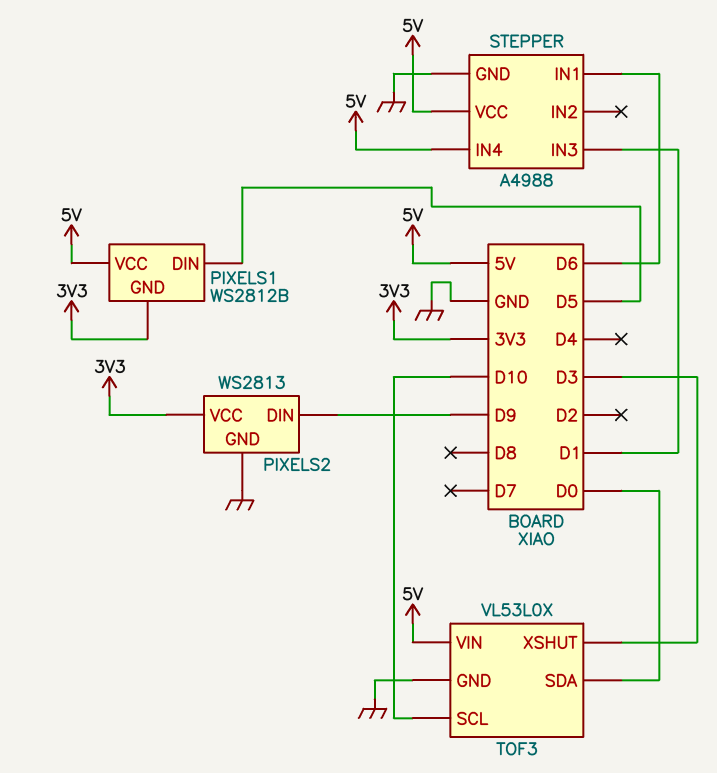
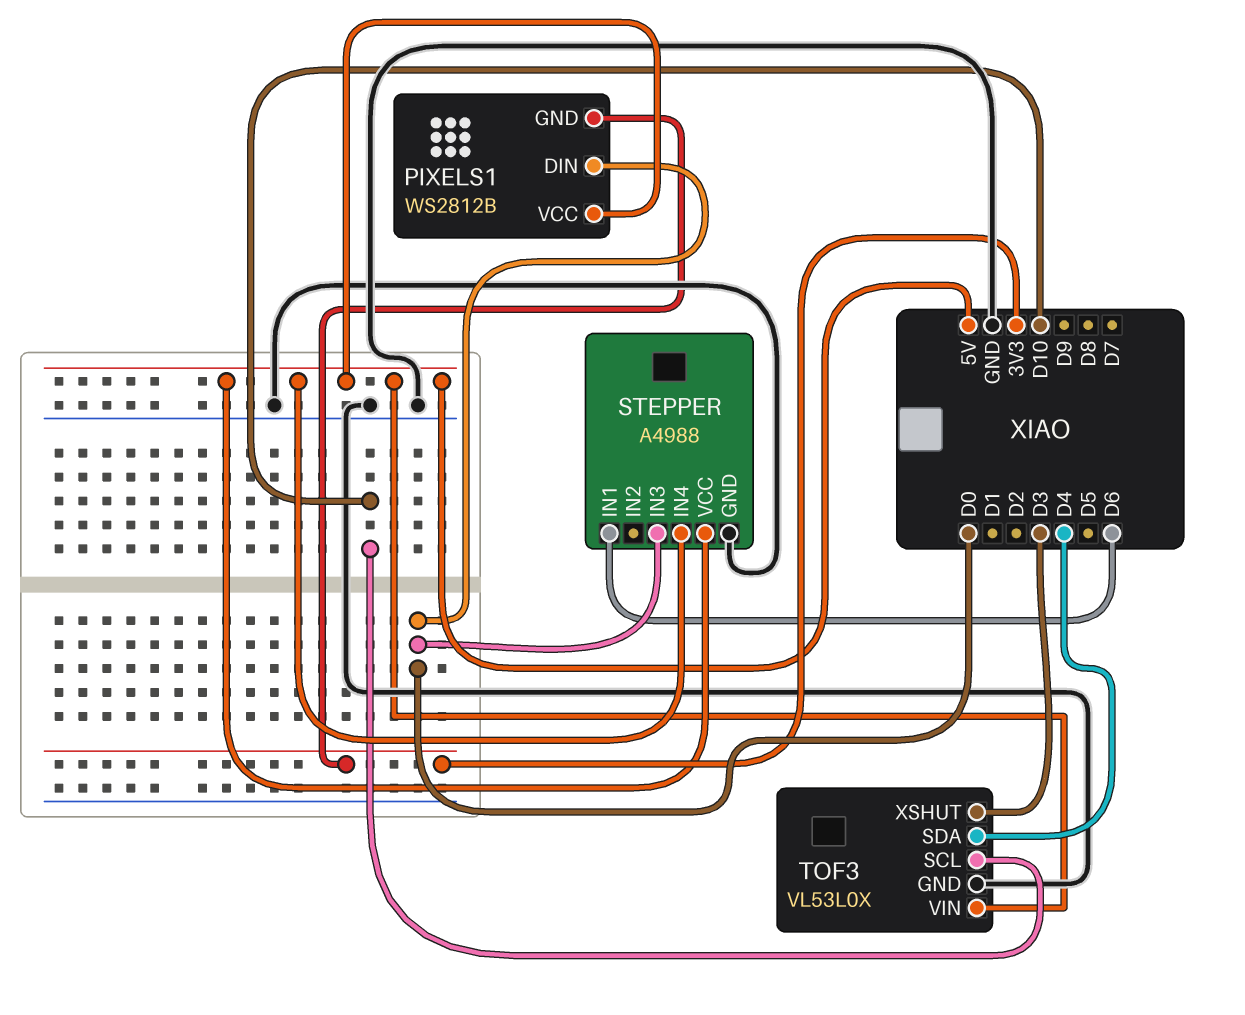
PIXELS1 pin DIN: D5 -> D0
PIXELS2: WS2813 -> none
PIXELS2 pin DIN: D9 -> none
PIXELS2 pin GND: GND -> none
PIXELS2 pin VCC: 3V3 -> none
STEPPER pin IN3: D1 -> D0
TOF3 pin SDA: D0 -> D4

